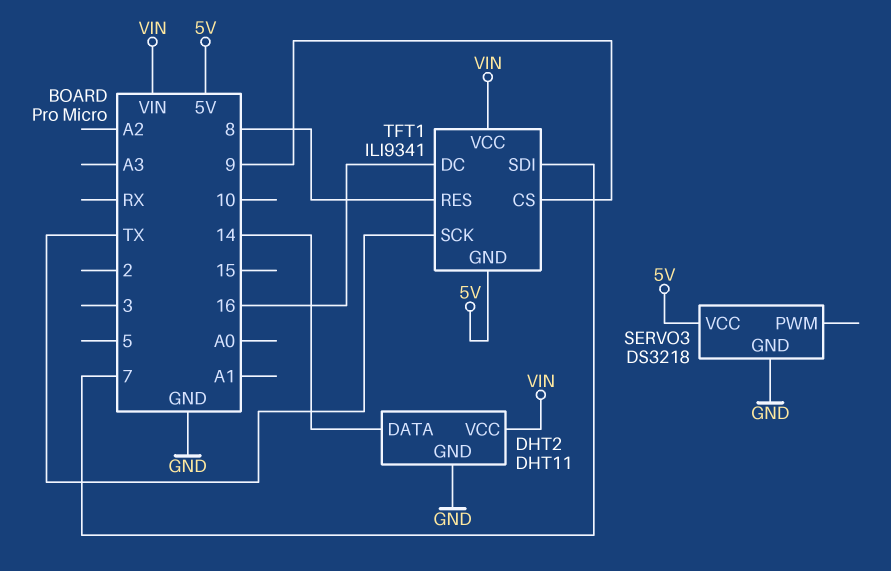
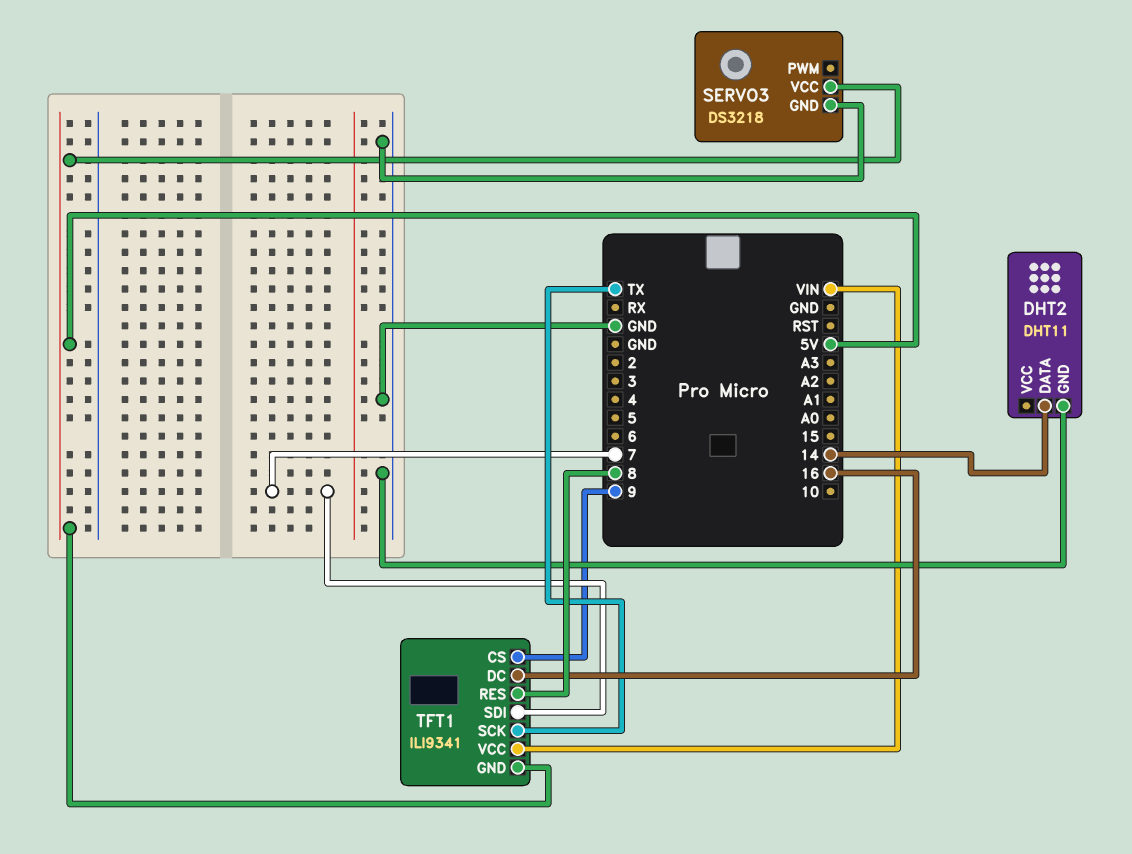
DHT2 pin VCC: VIN -> none

